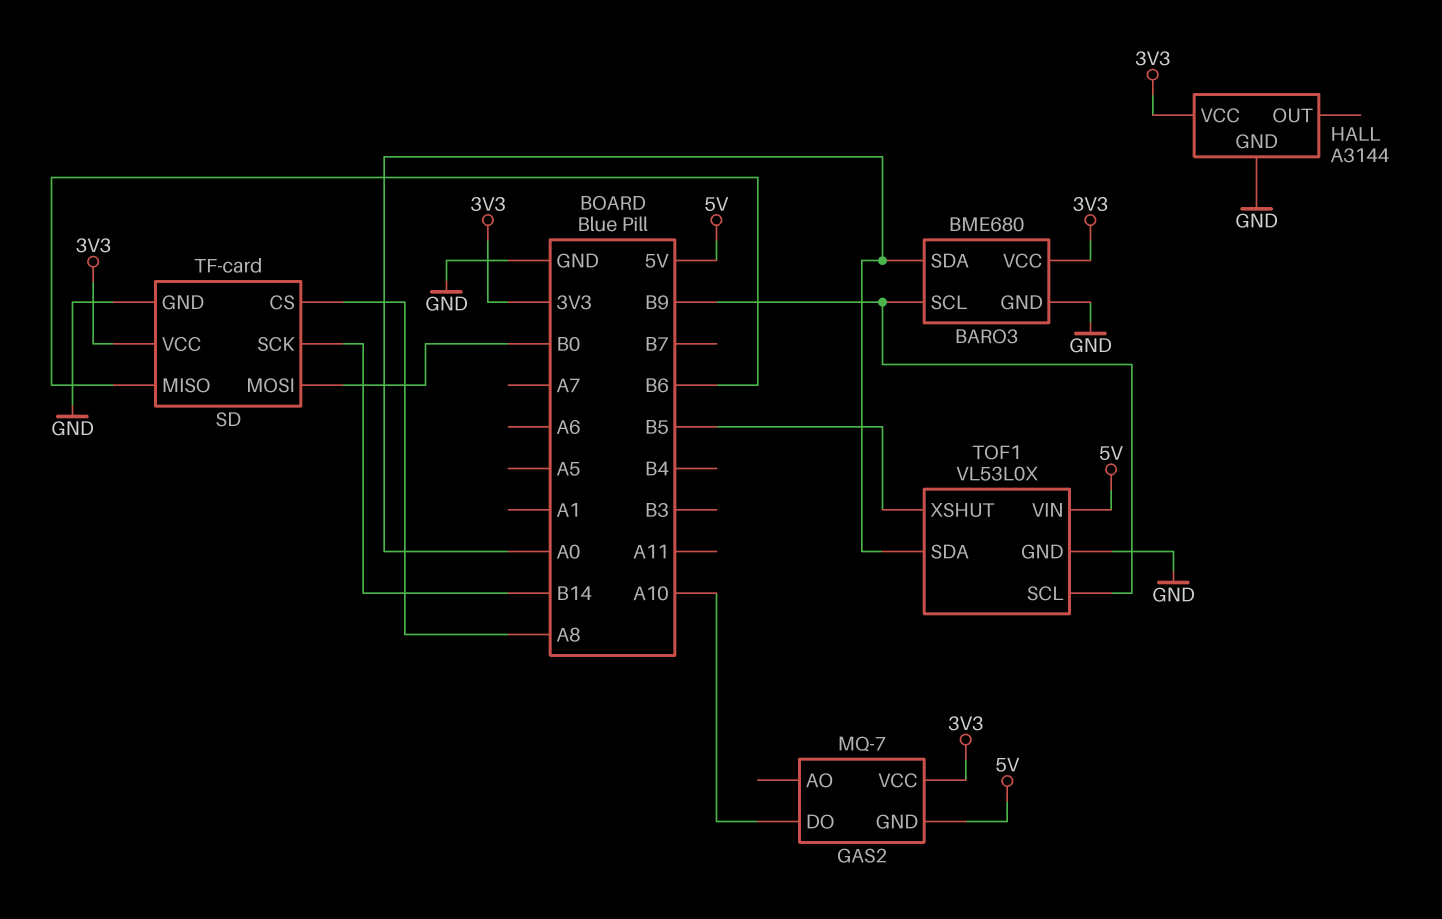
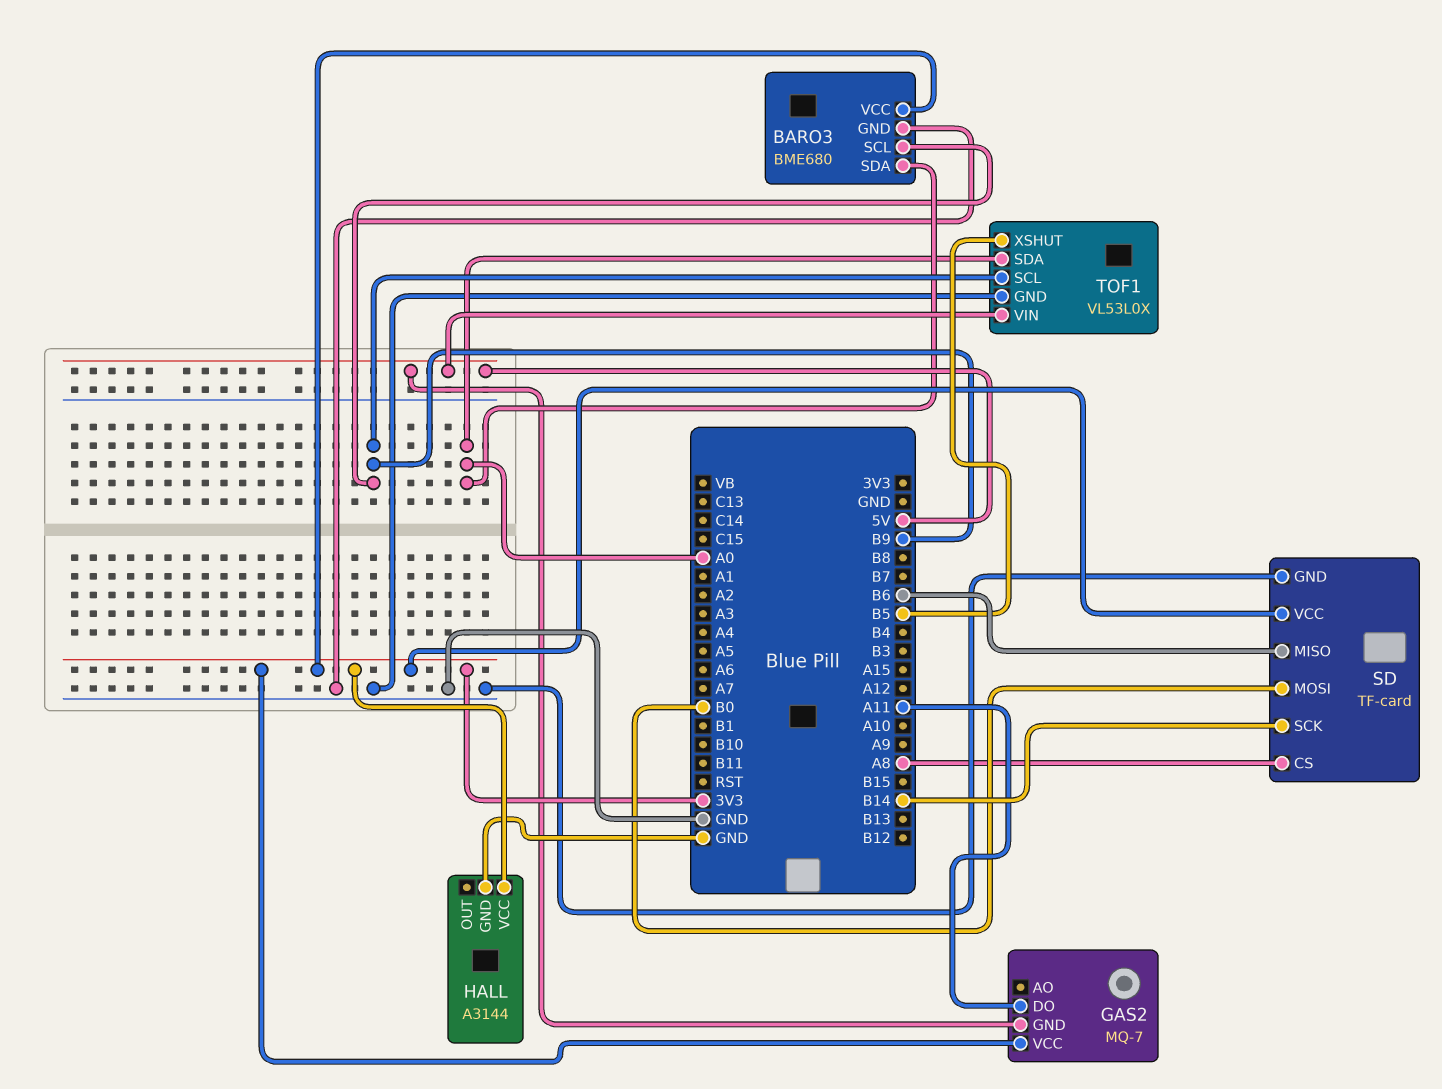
GAS2 pin DO: A10 -> A11

